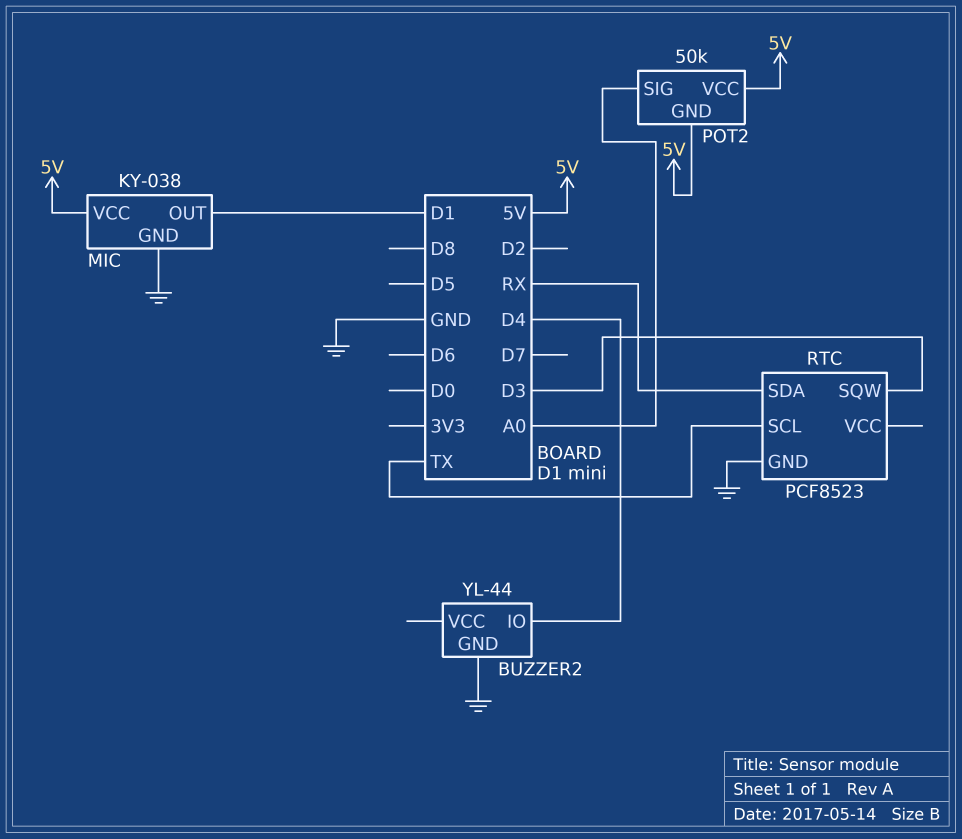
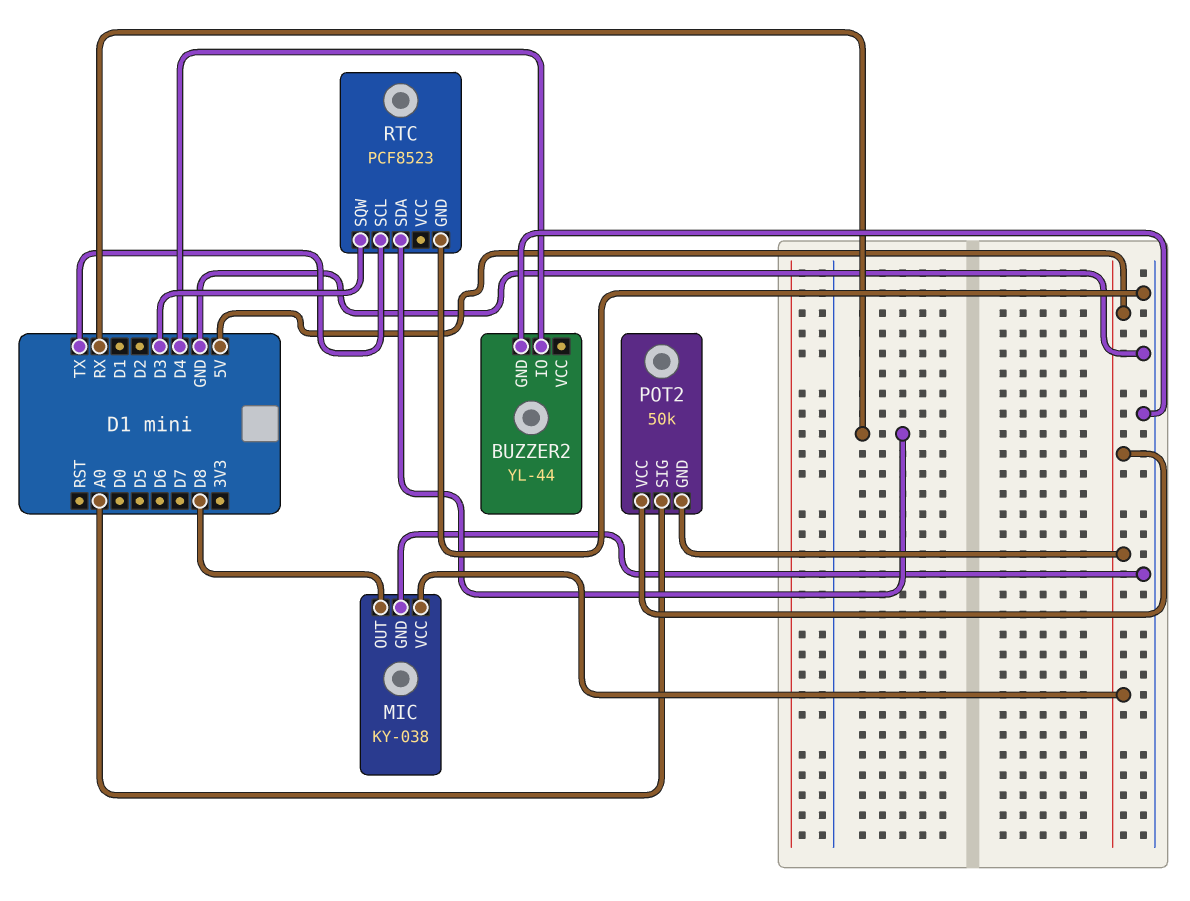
MIC pin OUT: D1 -> D8

